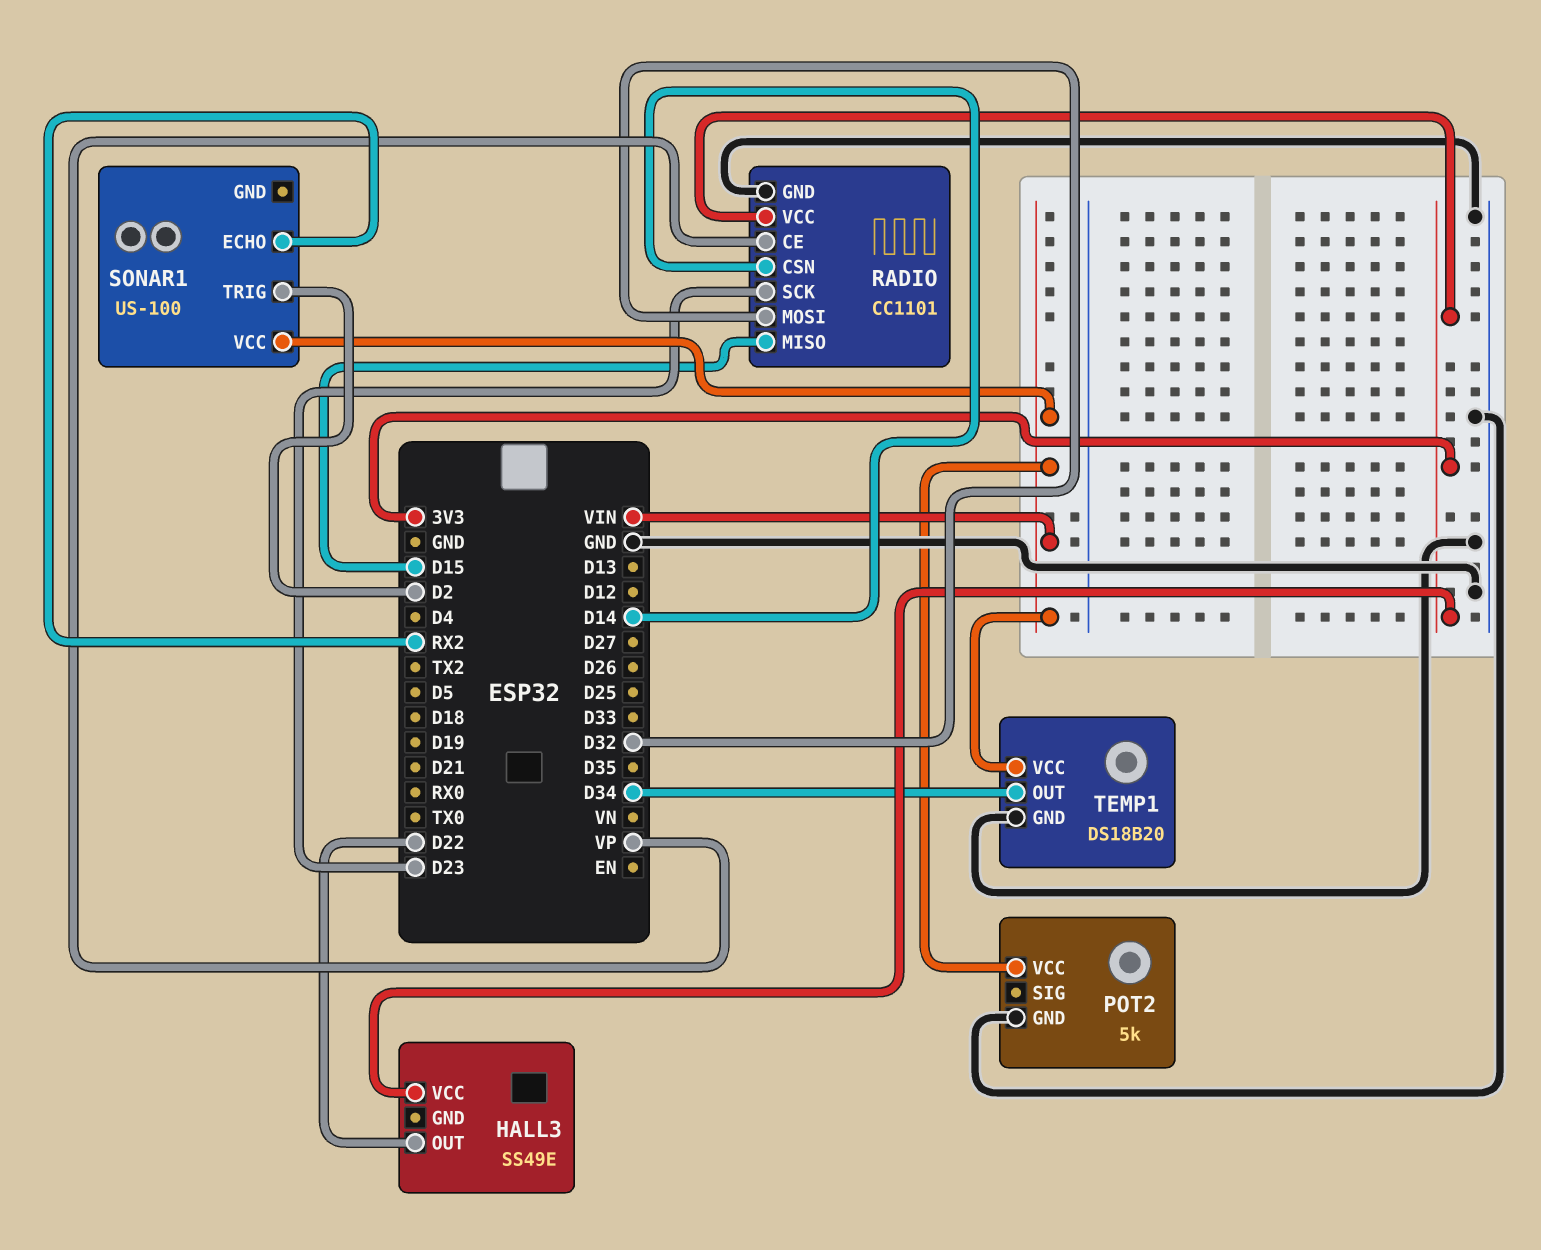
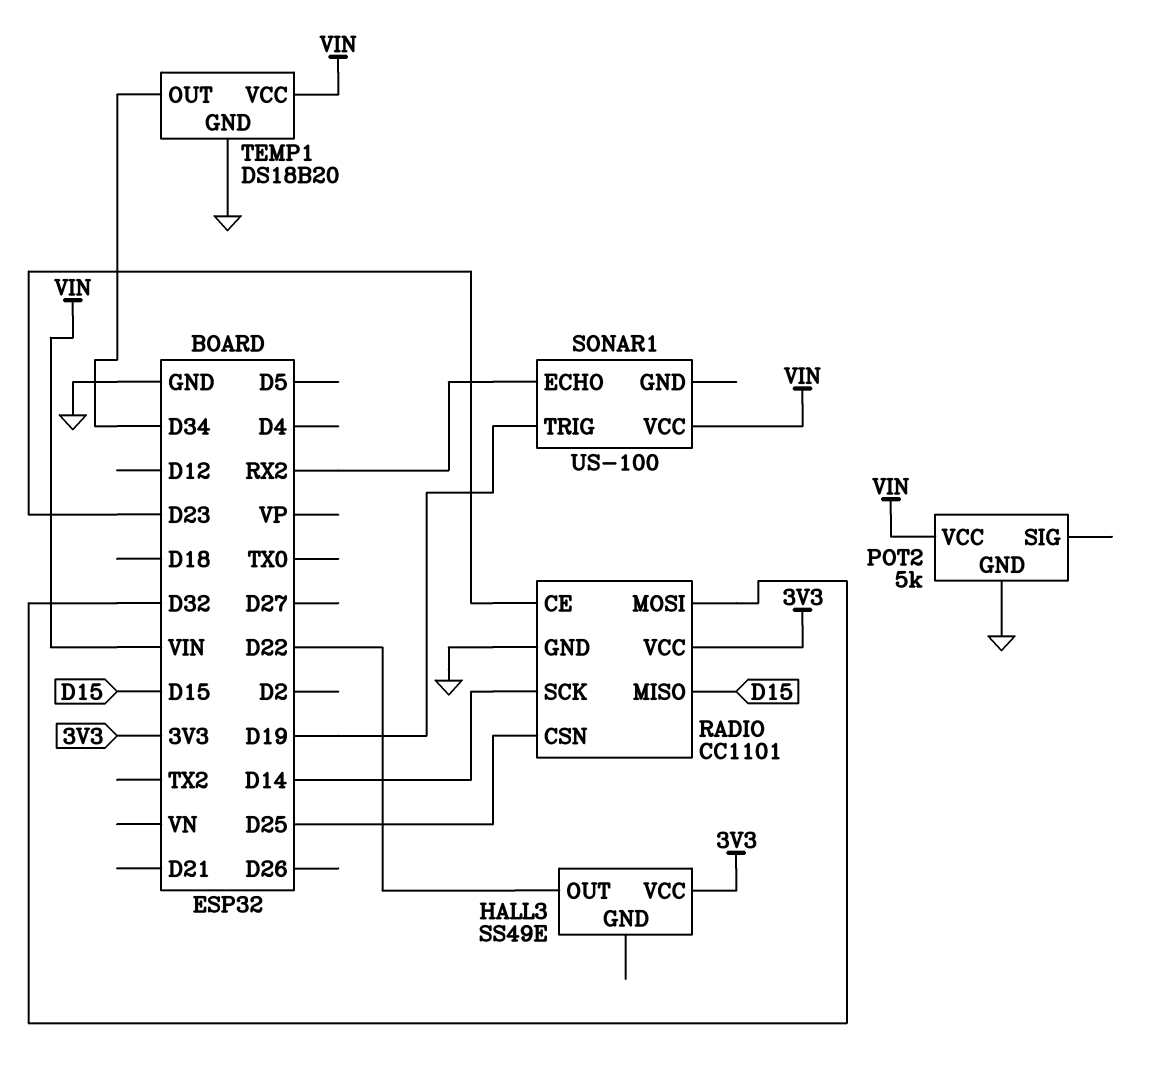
RADIO pin CE: VP -> D23
RADIO pin CSN: D14 -> D25
RADIO pin SCK: D23 -> D14
SONAR1 pin TRIG: D2 -> D19

